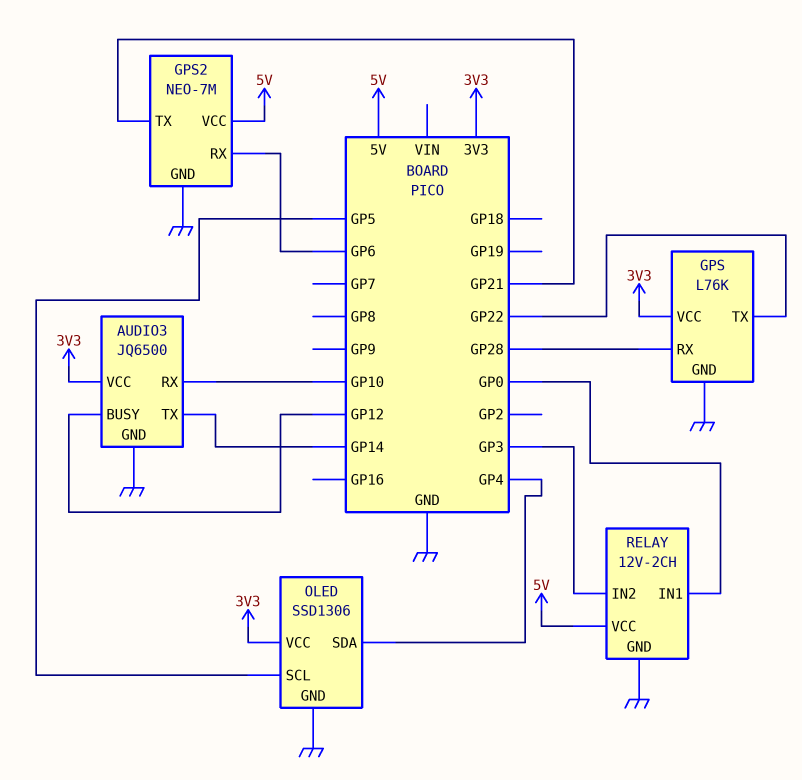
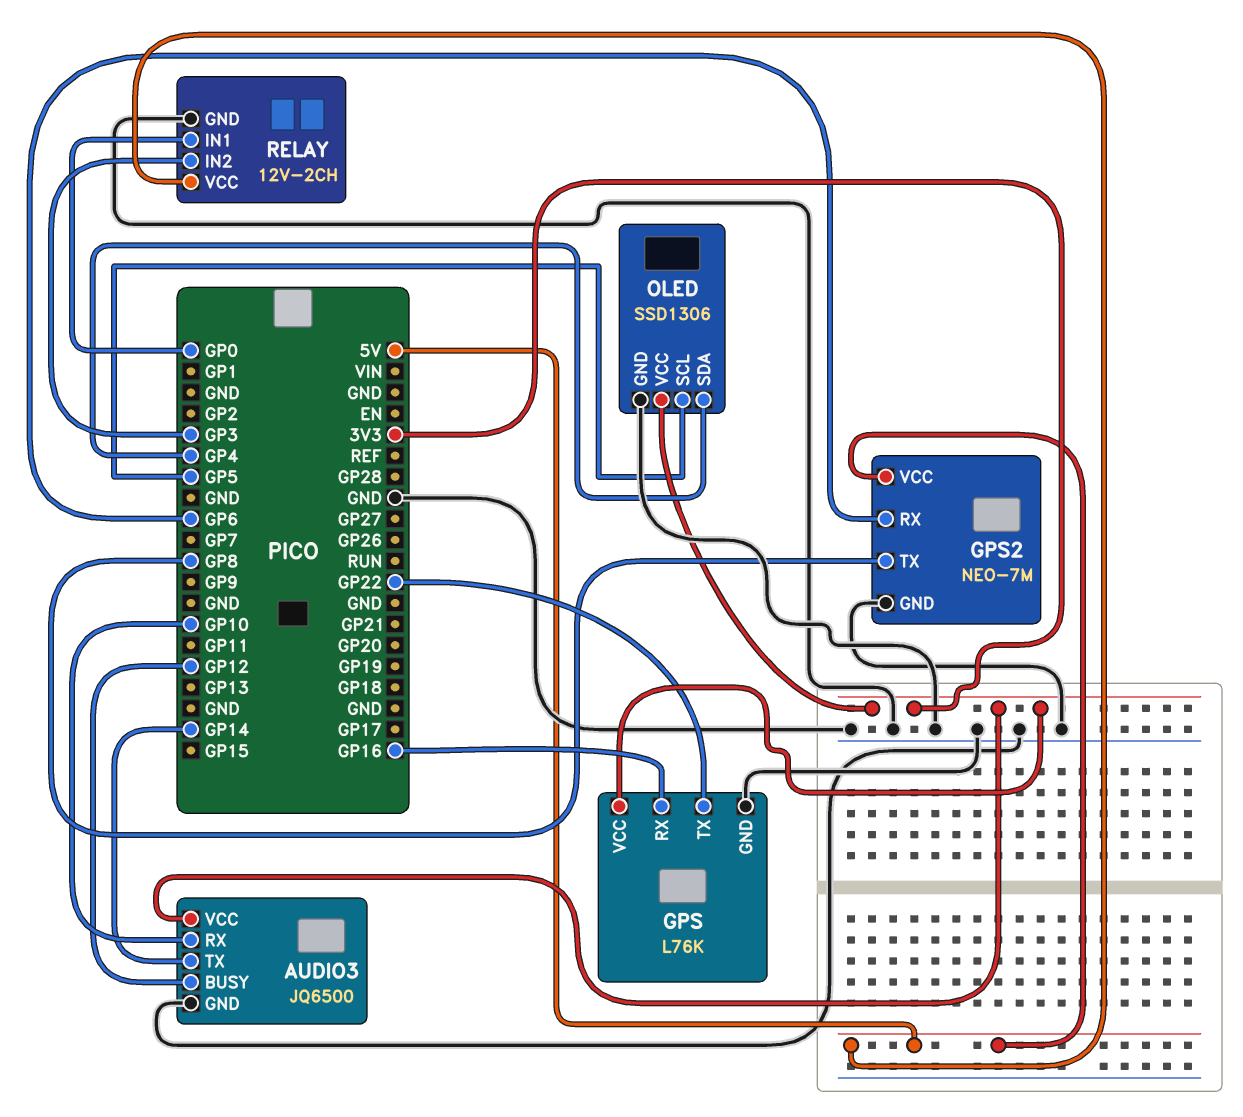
GPS pin RX: GP28 -> GP16
GPS2 pin TX: GP21 -> GP8

